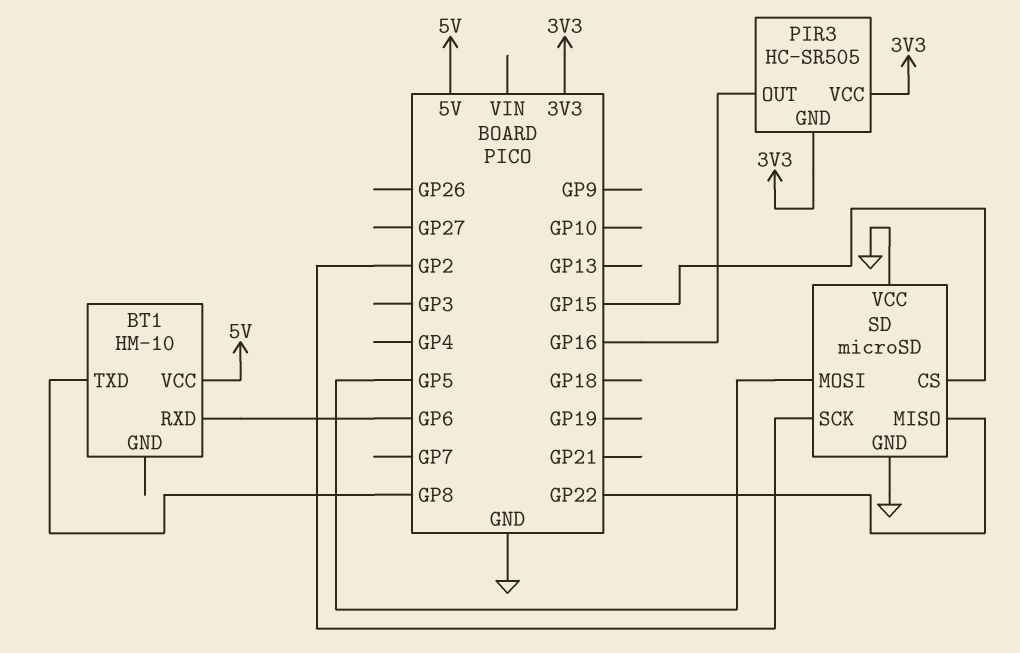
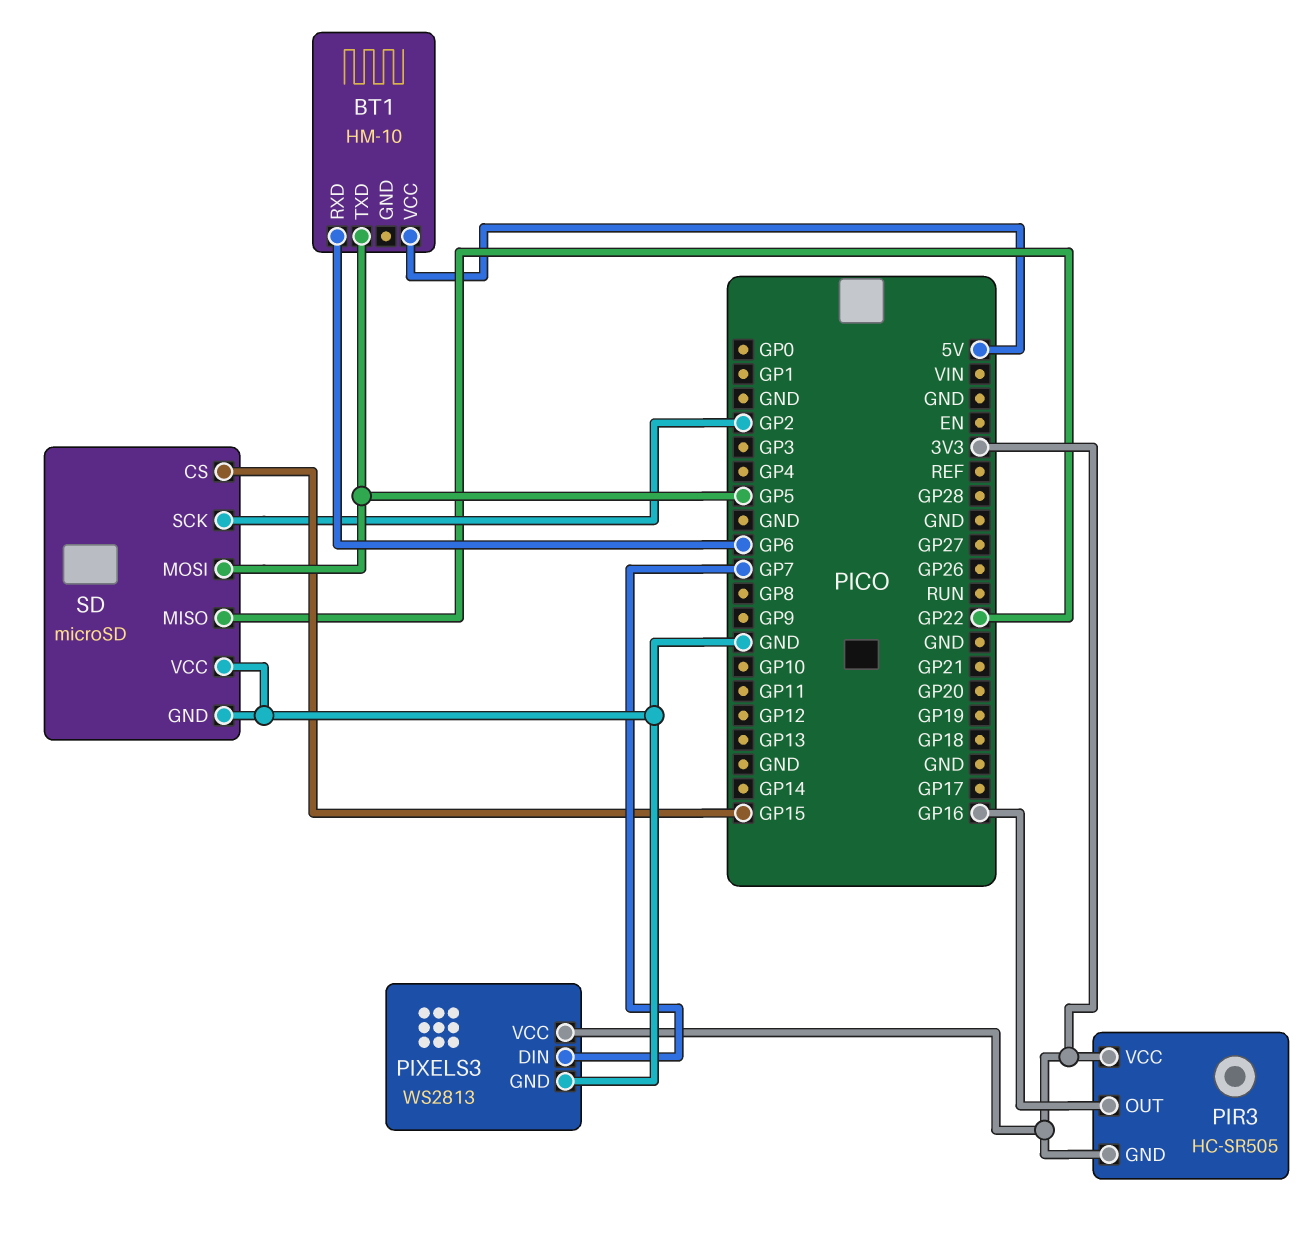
BT1 pin TXD: GP8 -> GP5
PIXELS3: none -> WS2813
PIXELS3 pin DIN: none -> GP7
PIXELS3 pin GND: none -> GND
PIXELS3 pin VCC: none -> 3V3

